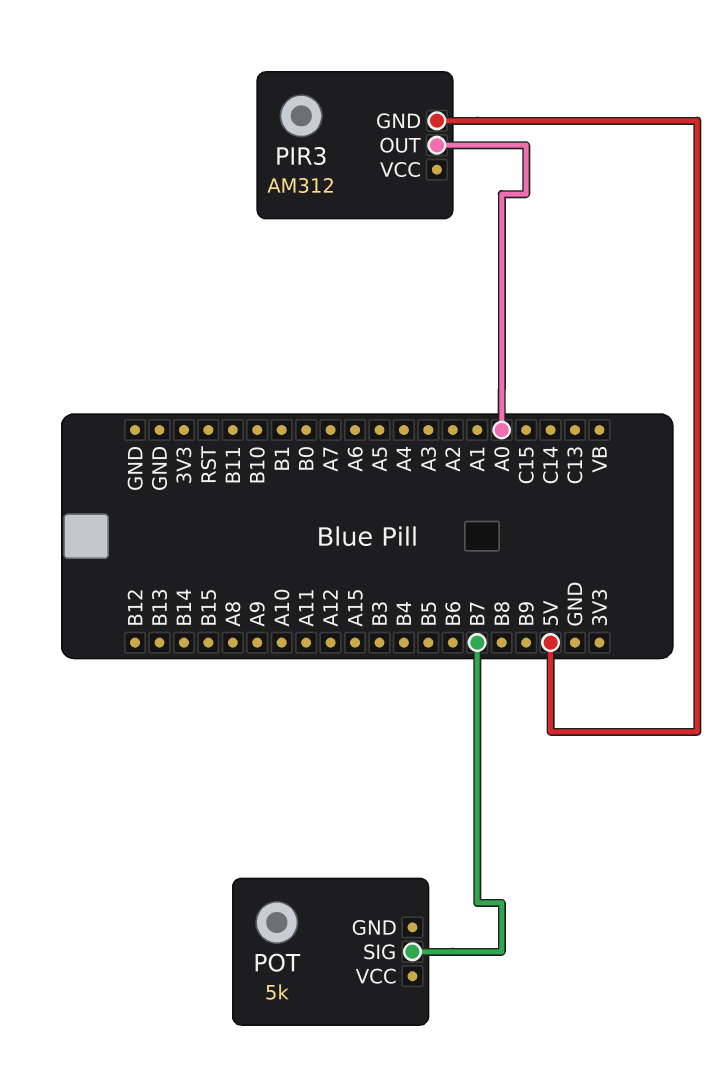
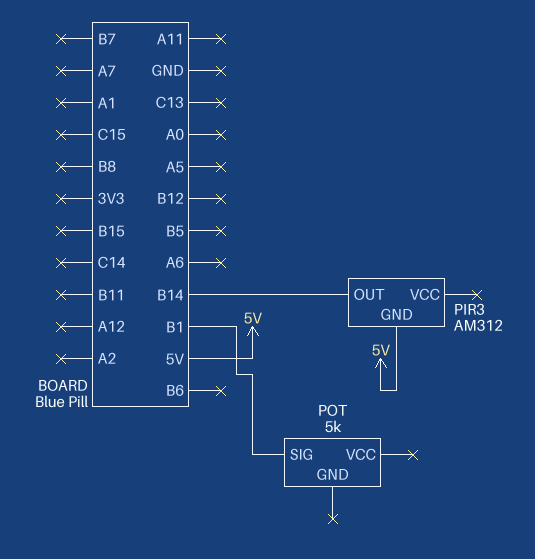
PIR3 pin OUT: A0 -> B14
POT pin SIG: B7 -> B1

